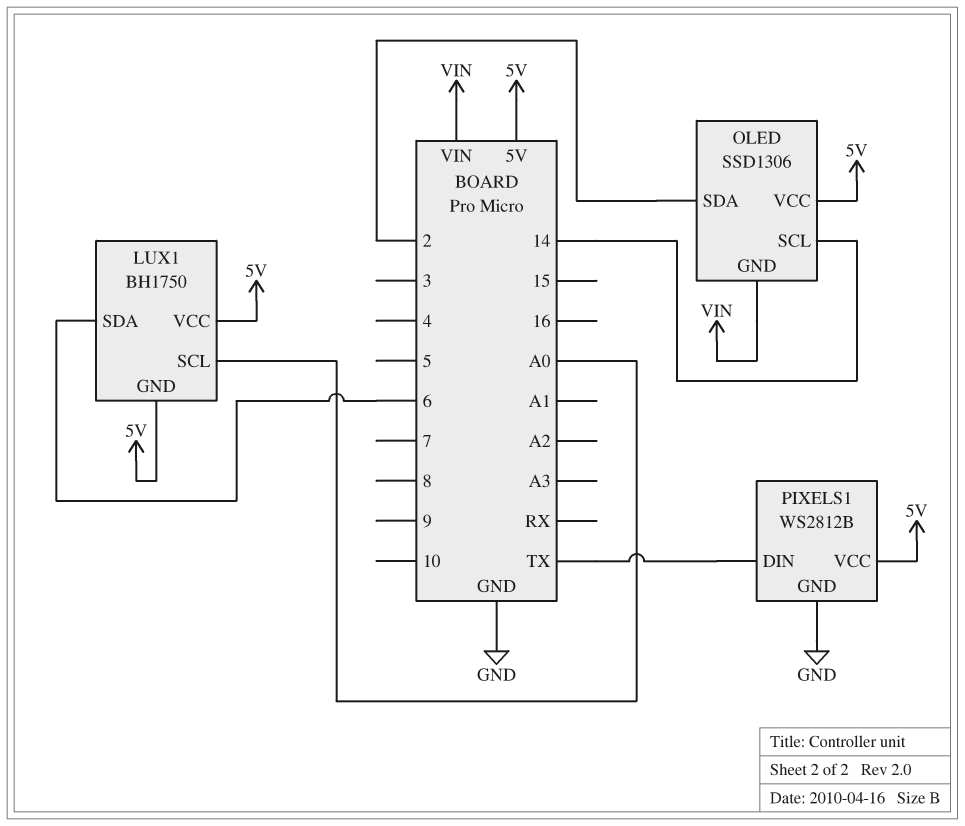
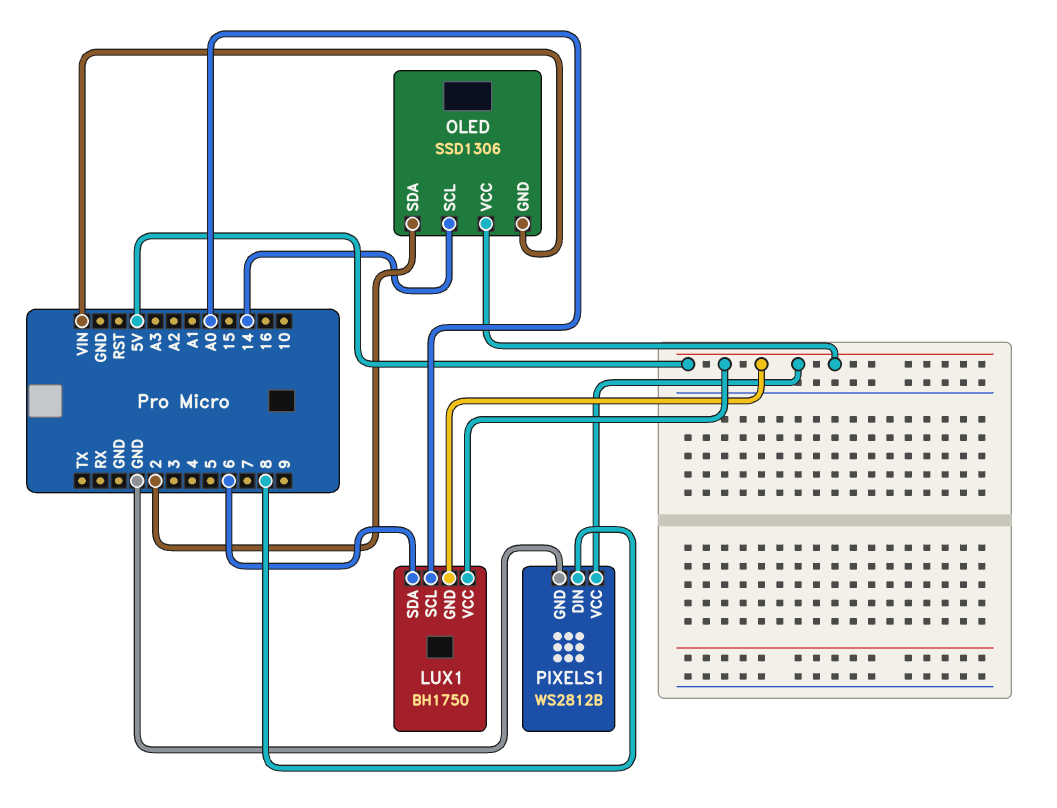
PIXELS1 pin DIN: TX -> 8

